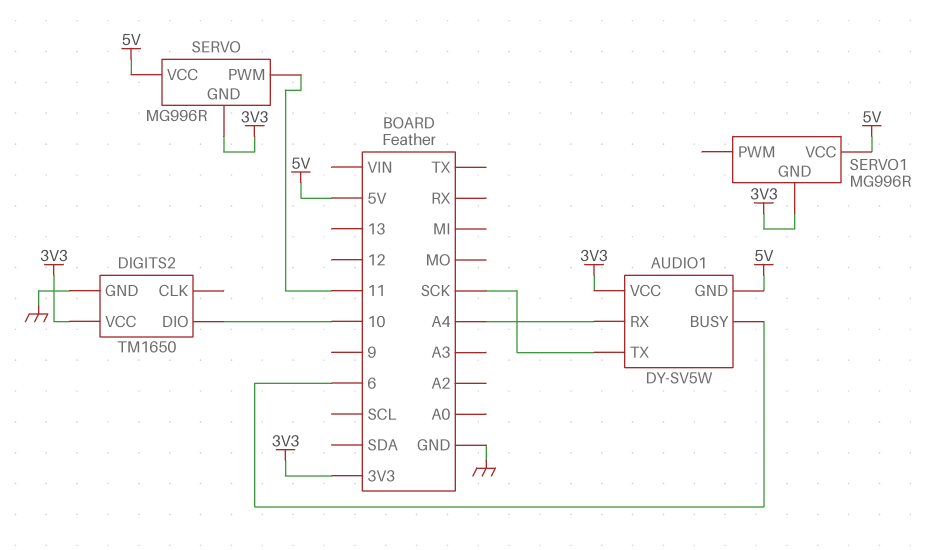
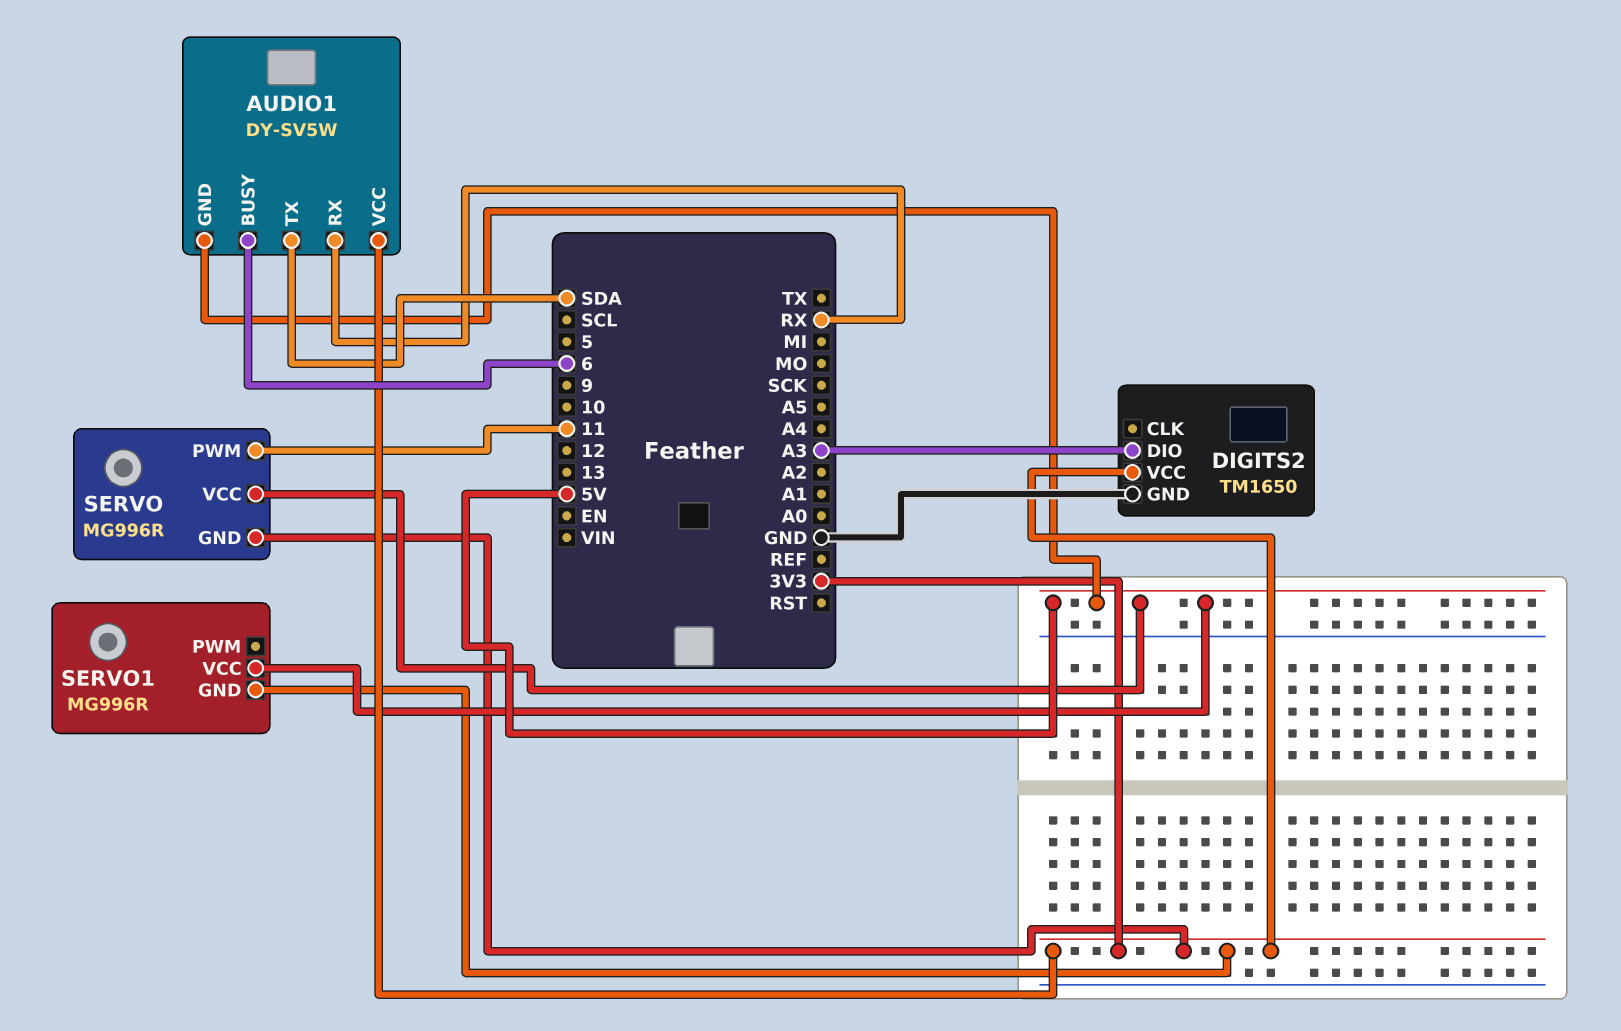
AUDIO1 pin RX: A4 -> RX
AUDIO1 pin TX: SCK -> SDA
DIGITS2 pin DIO: 10 -> A3

